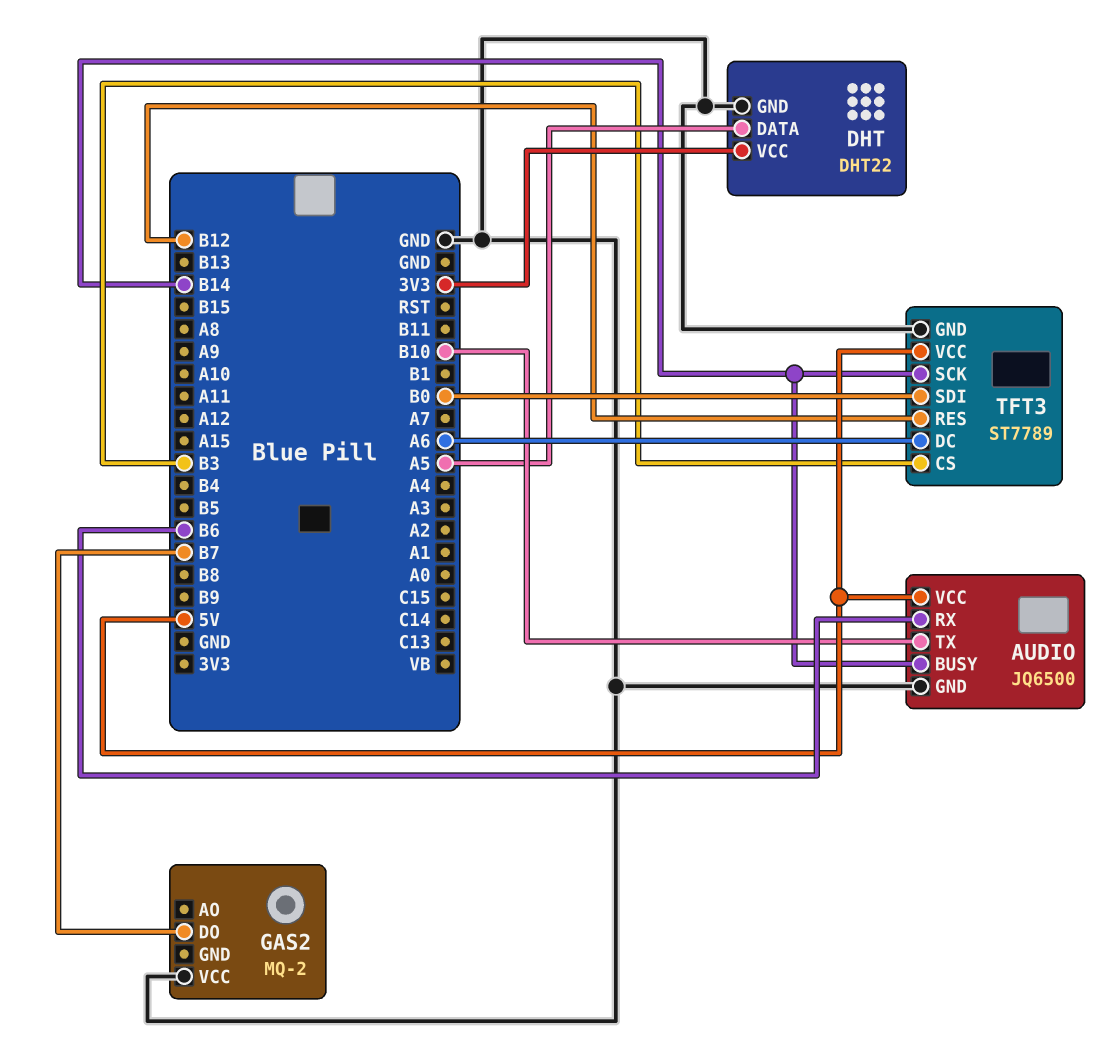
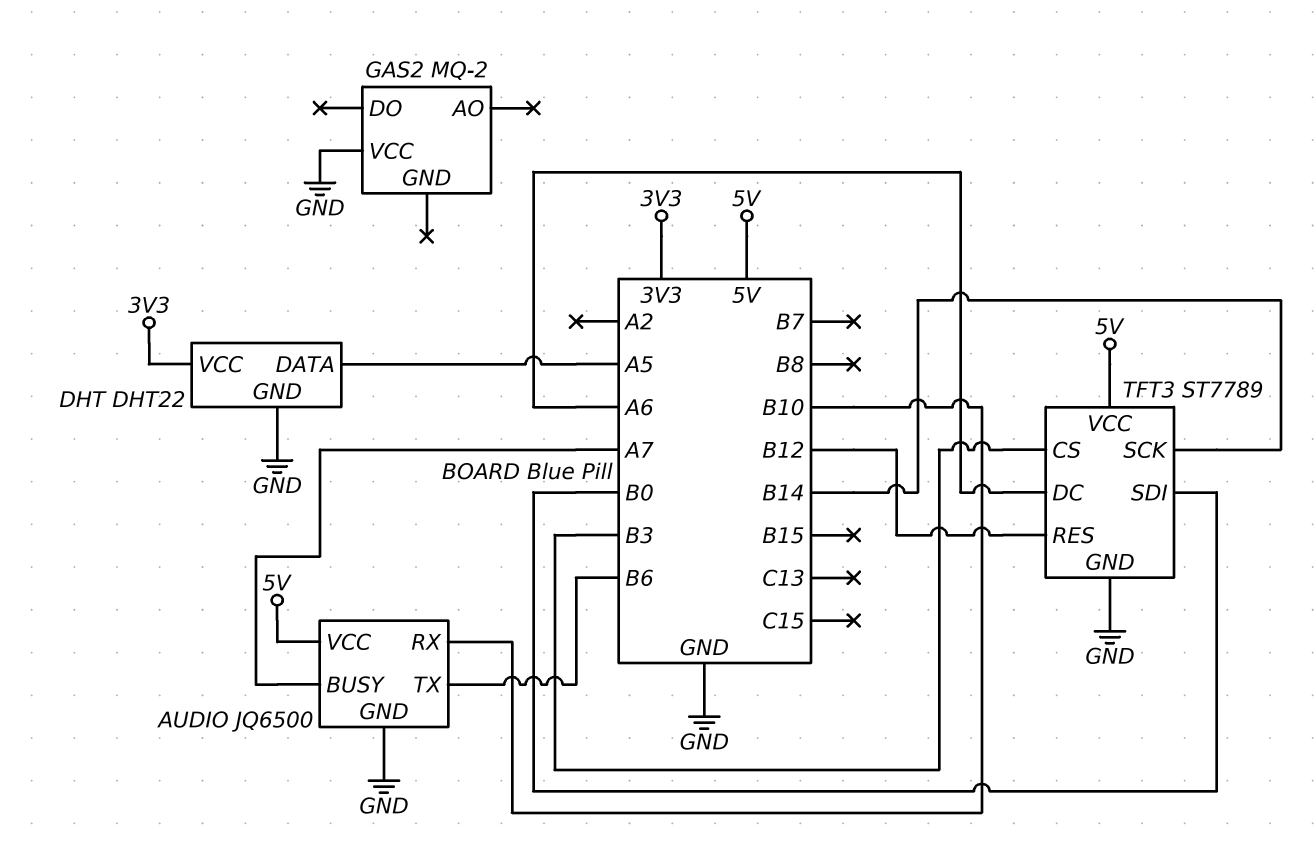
AUDIO pin BUSY: B14 -> A7
AUDIO pin RX: B6 -> B10
AUDIO pin TX: B10 -> B6
GAS2 pin DO: B7 -> none

